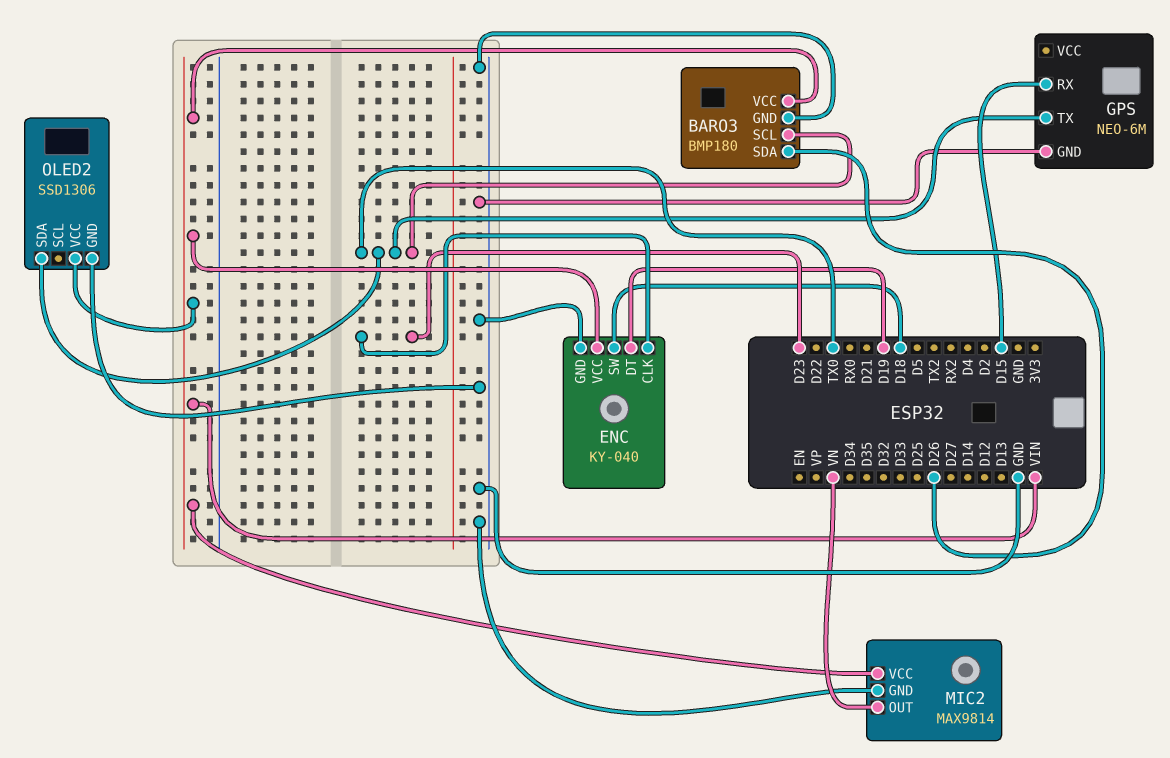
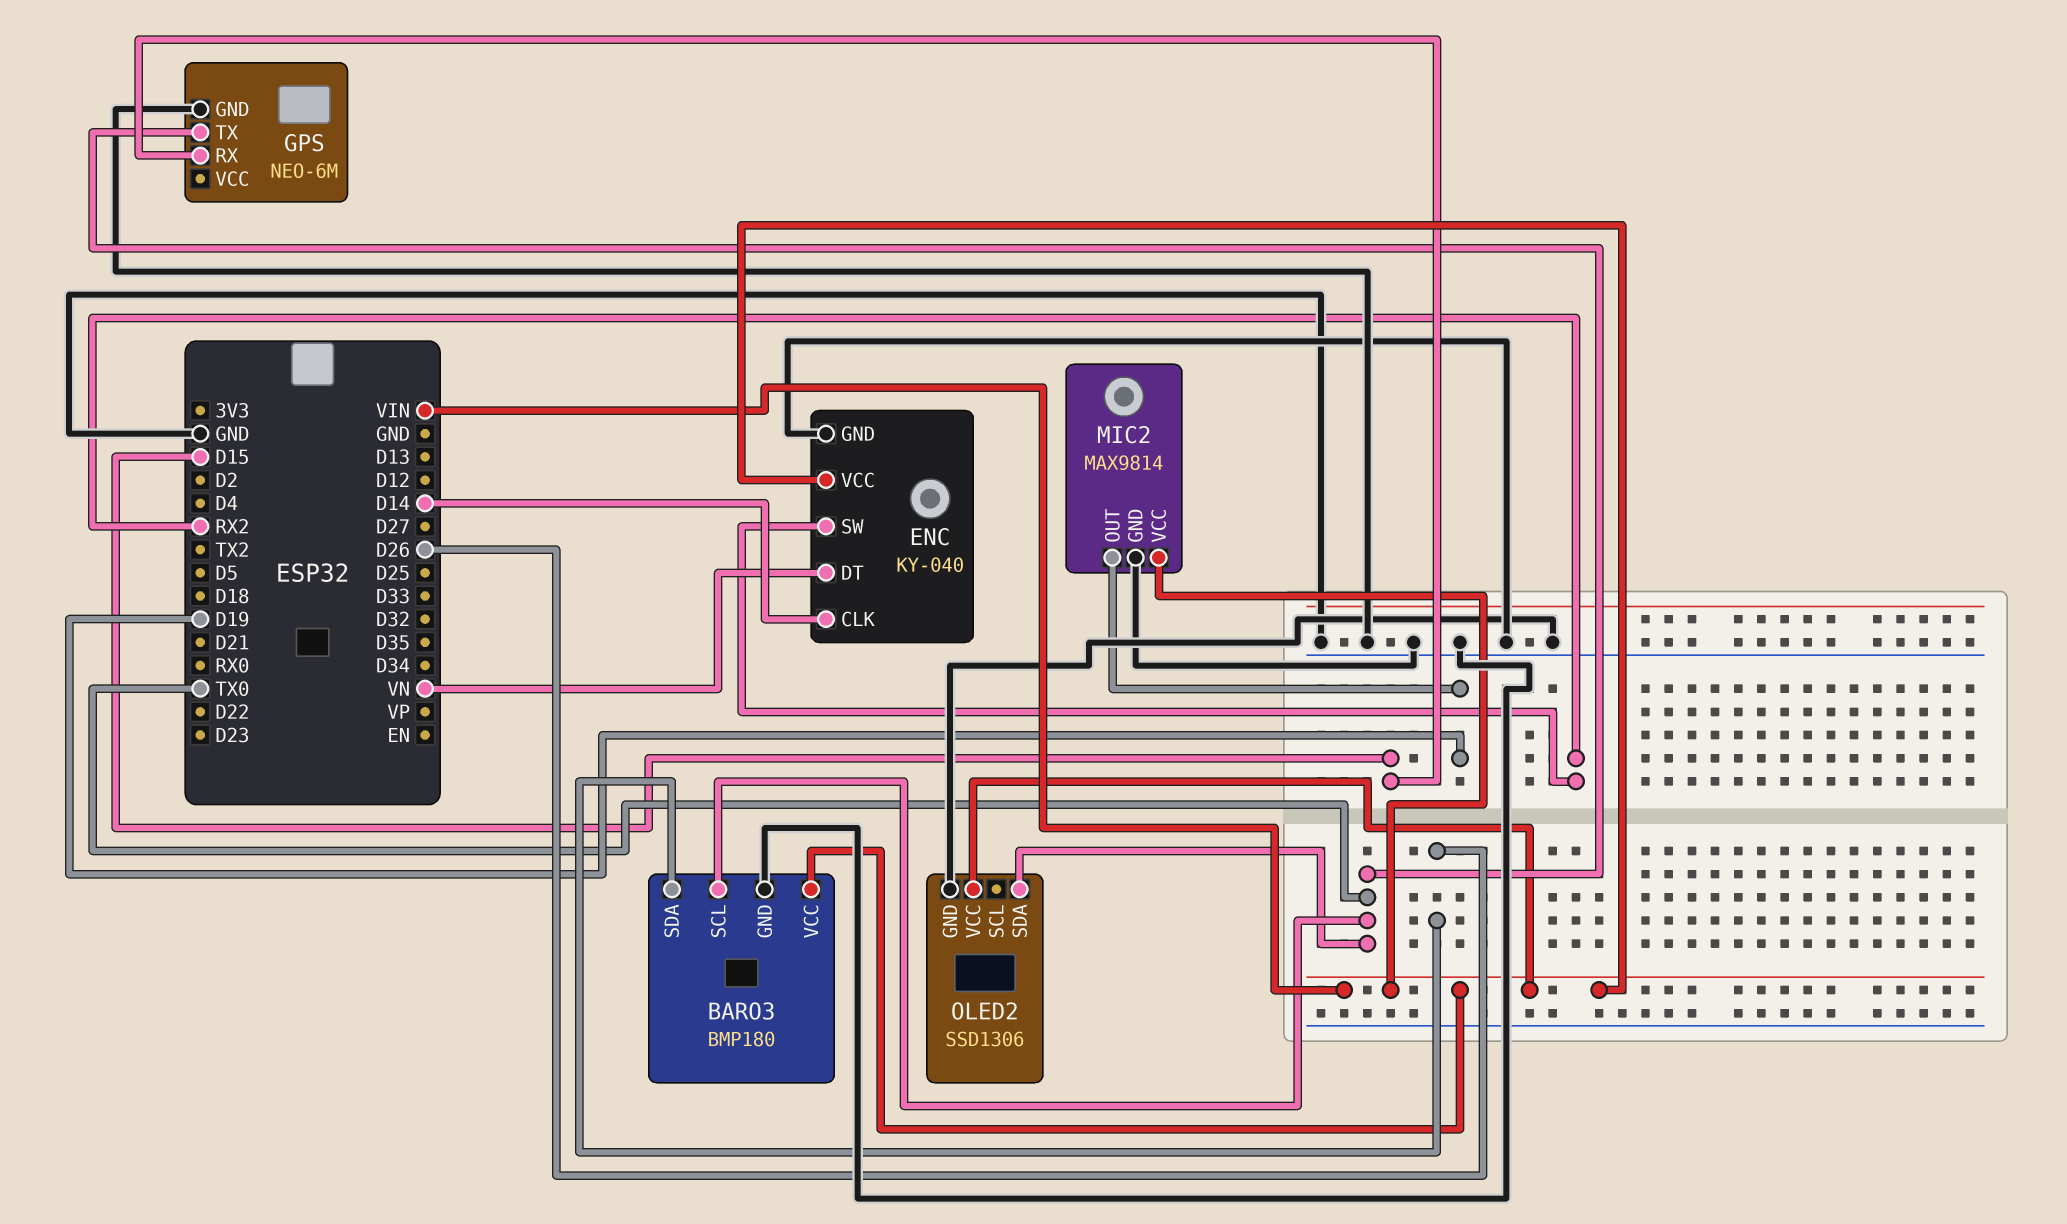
ENC pin CLK: D23 -> D14
ENC pin DT: D19 -> VN
ENC pin SW: D18 -> RX2
MIC2 pin OUT: VN -> D19

